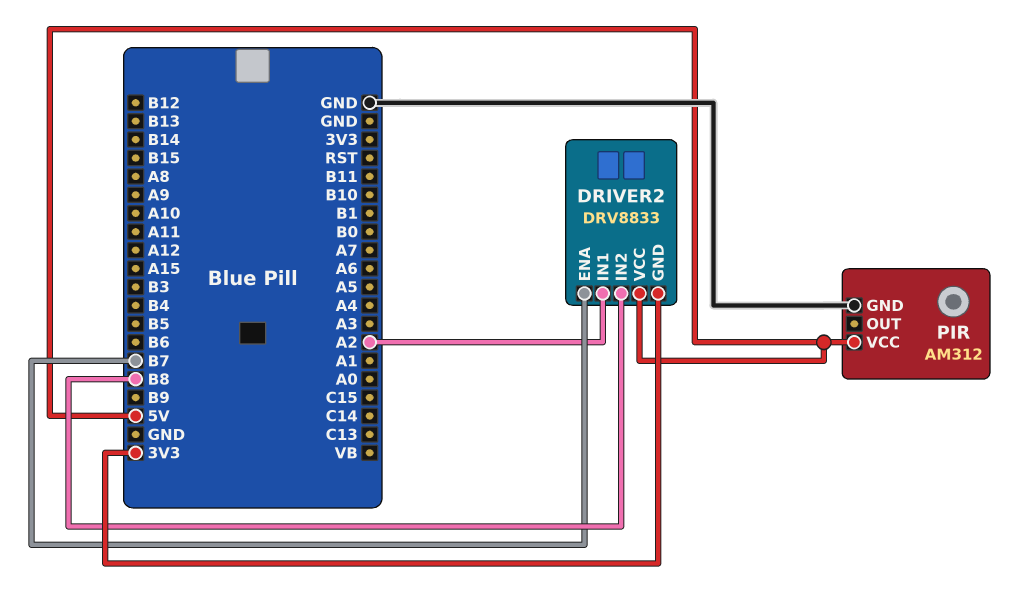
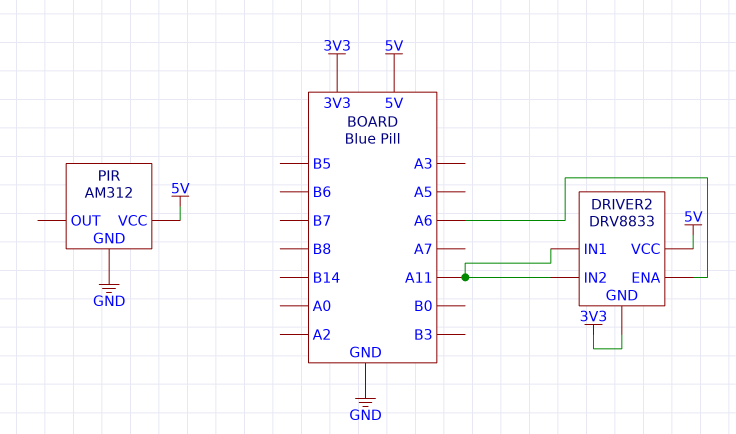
DRIVER2 pin ENA: B7 -> A6
DRIVER2 pin IN1: A2 -> A11
DRIVER2 pin IN2: B8 -> A11

